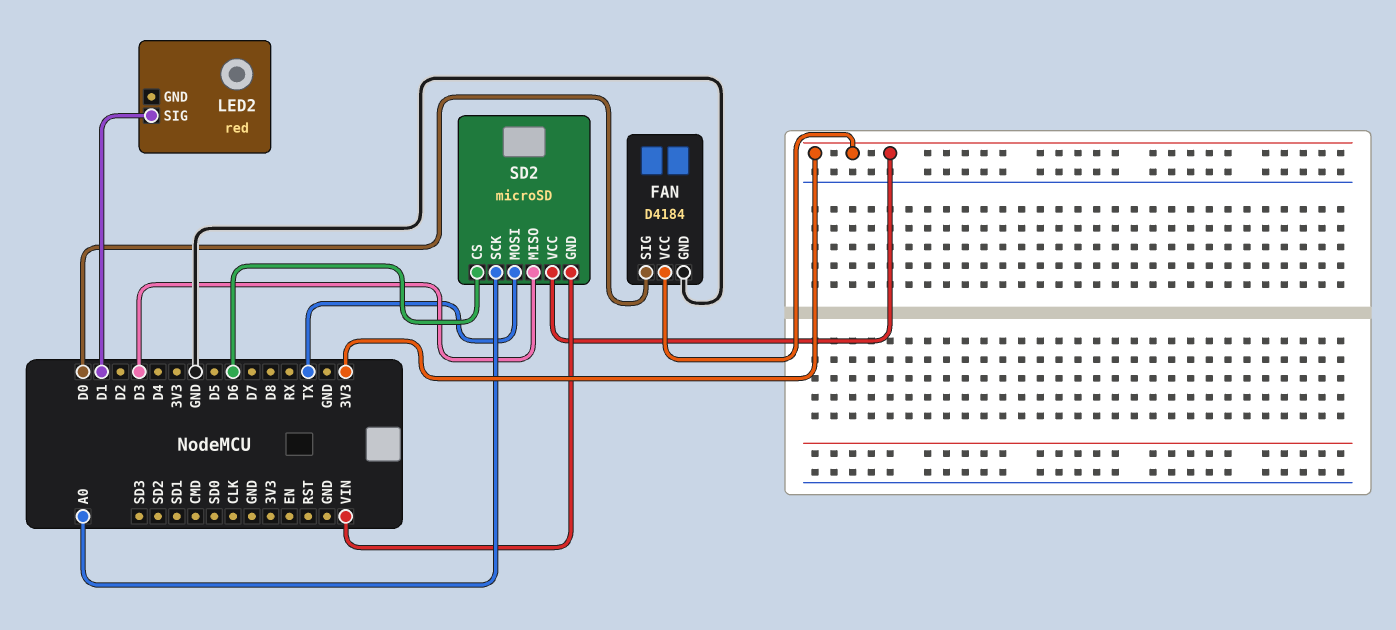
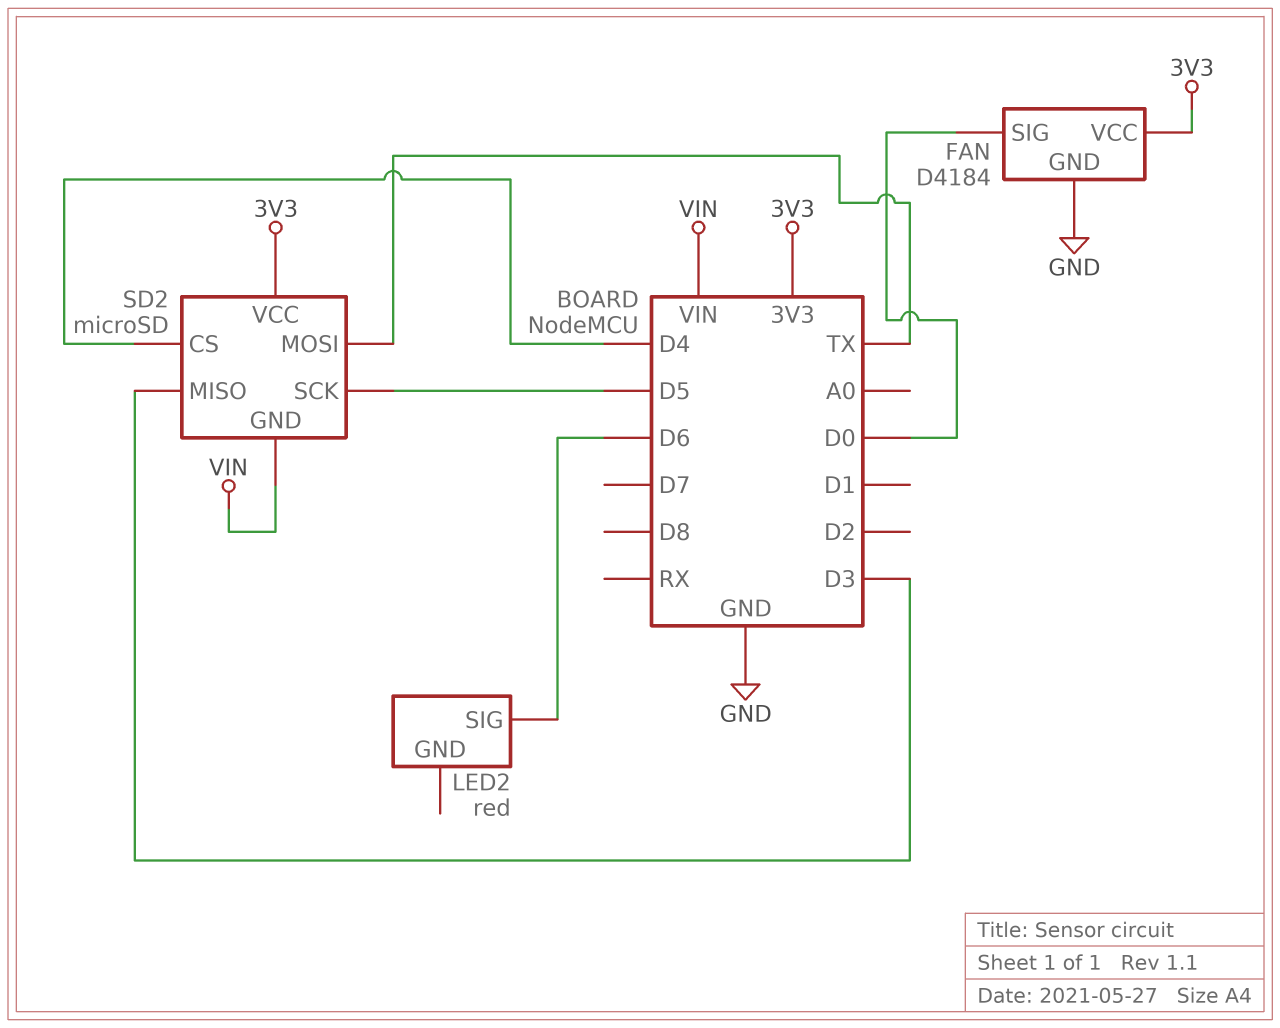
LED2 pin SIG: D1 -> D6
SD2 pin CS: D6 -> D4
SD2 pin SCK: A0 -> D5

